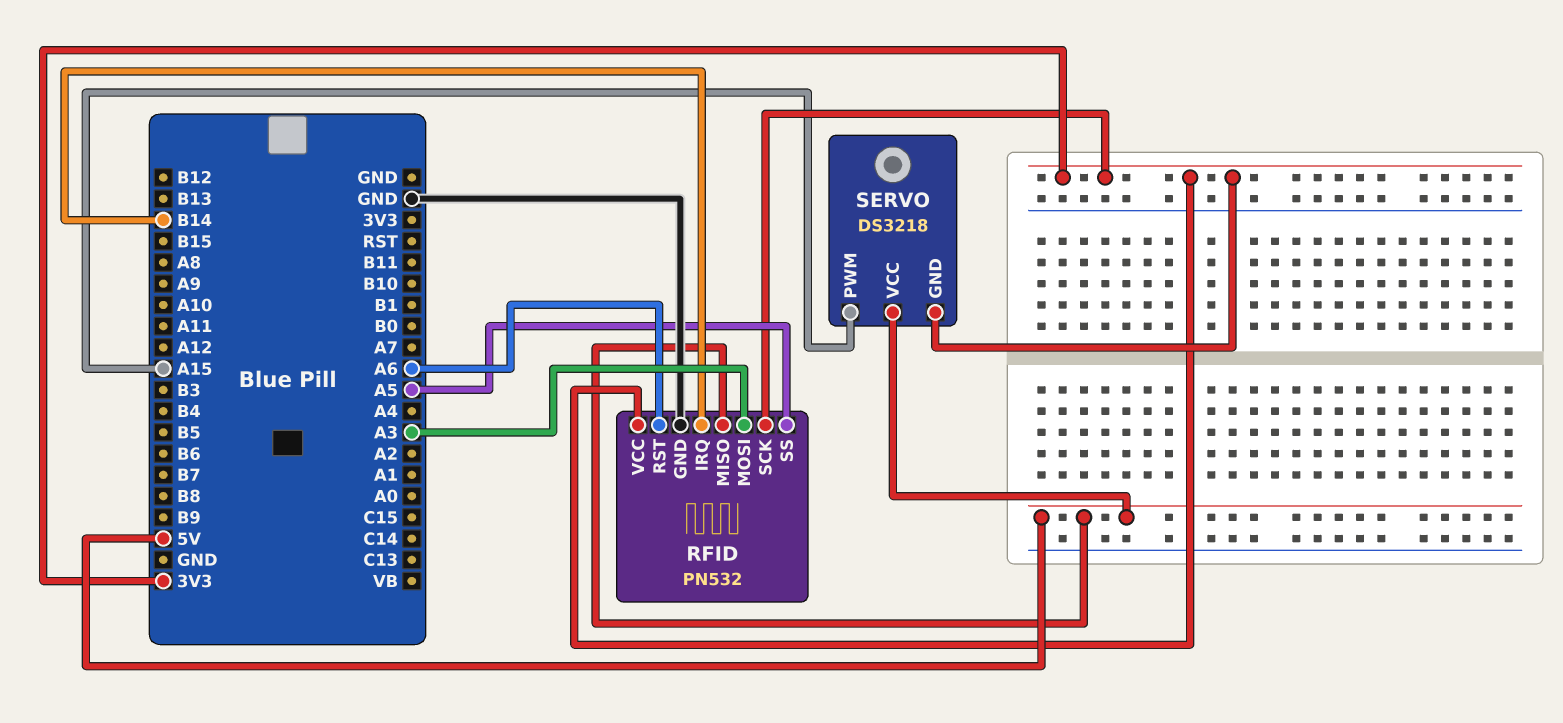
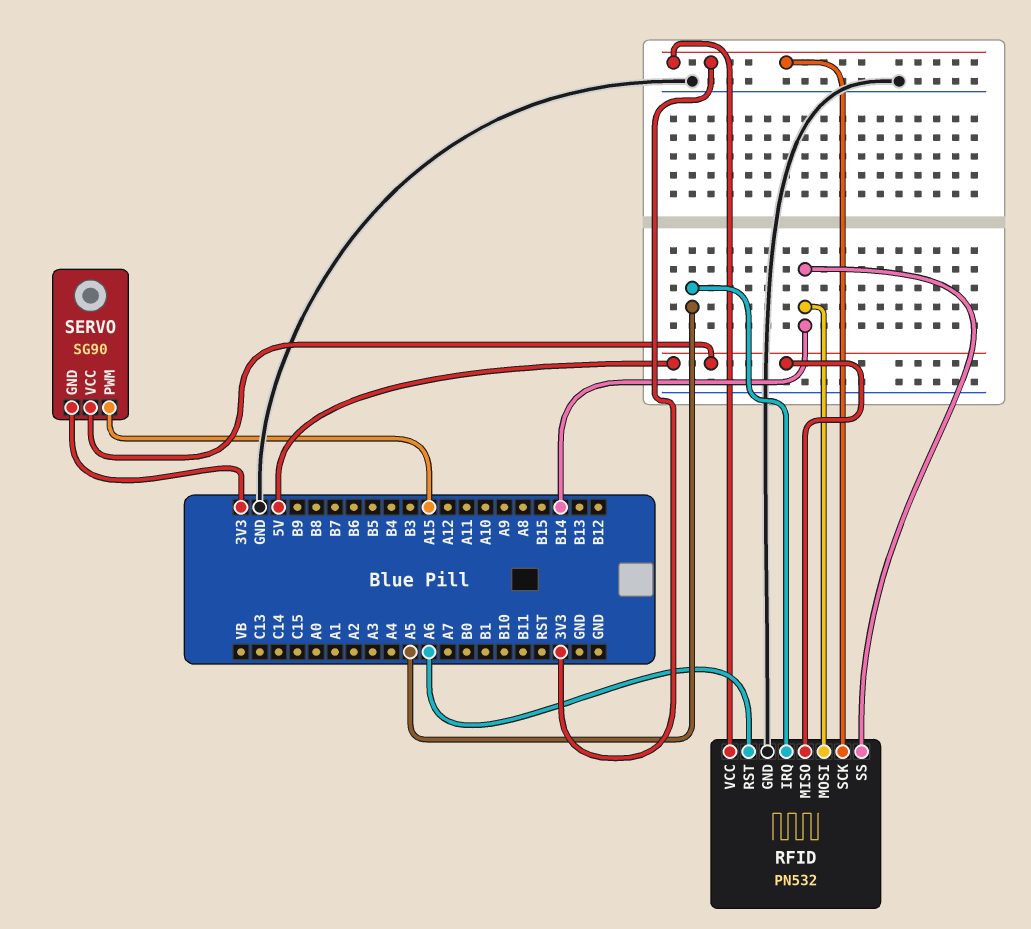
RFID pin IRQ: B14 -> A5
RFID pin MOSI: A3 -> B14
RFID pin SS: A5 -> B14
SERVO: DS3218 -> SG90

